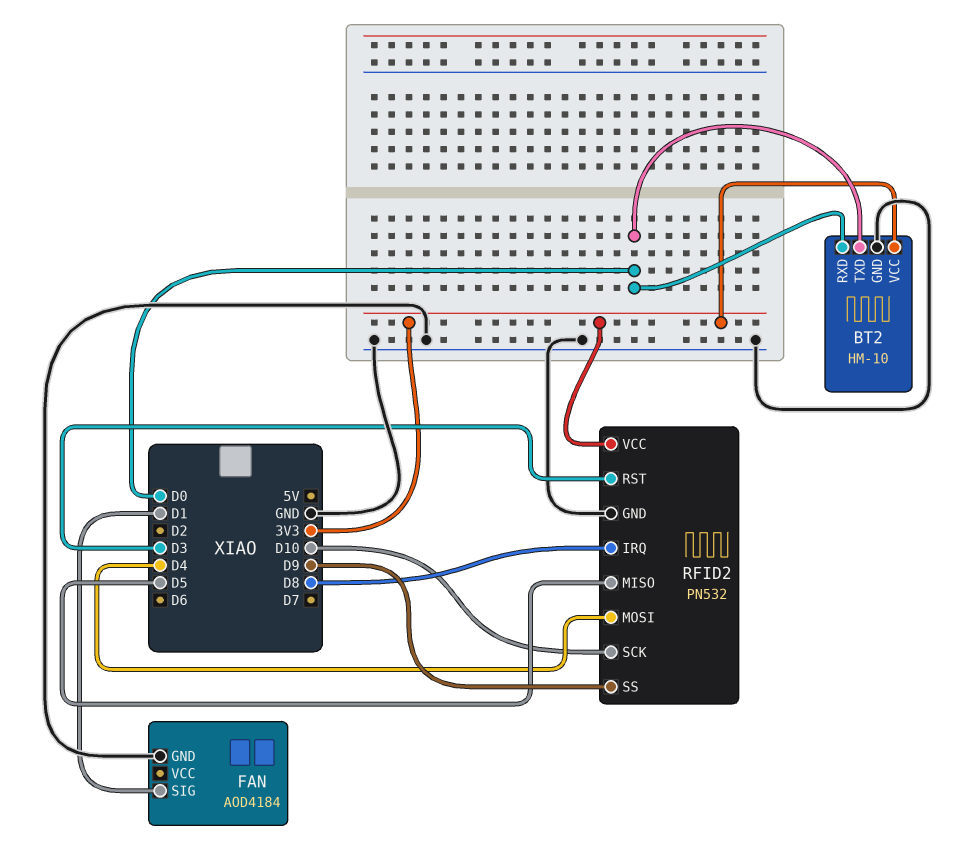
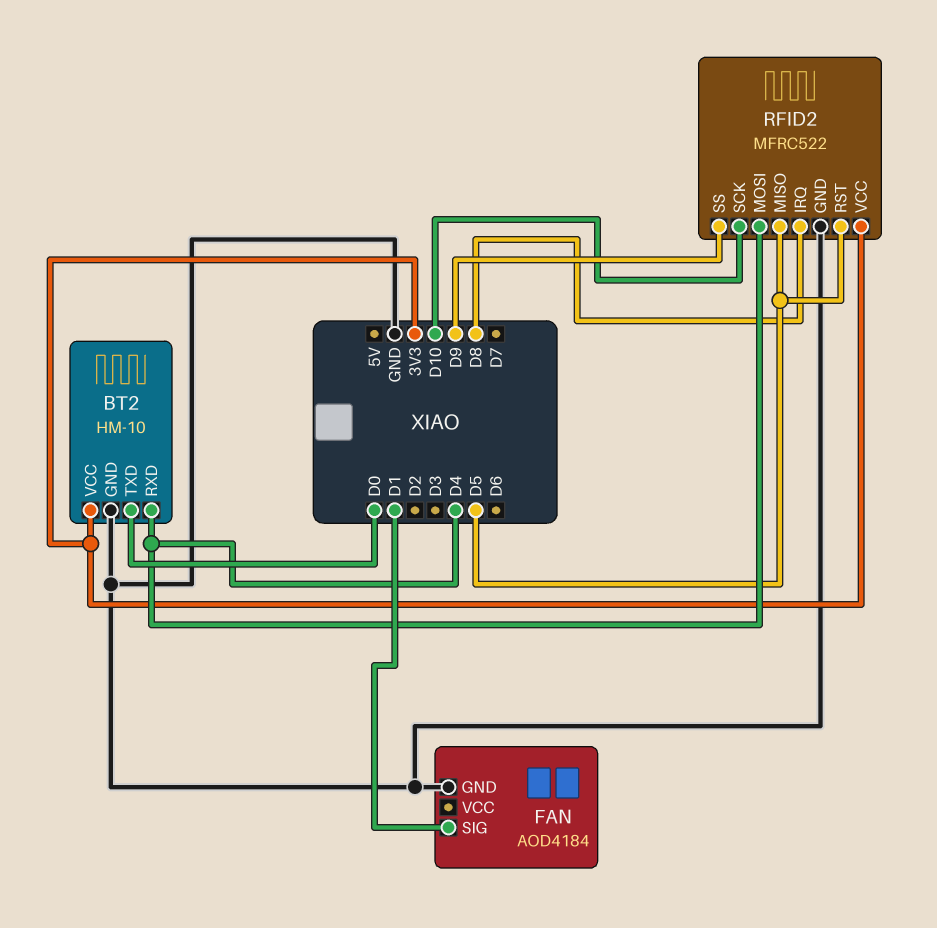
BT2 pin RXD: D0 -> D4
RFID2: PN532 -> MFRC522
RFID2 pin RST: D3 -> D5

